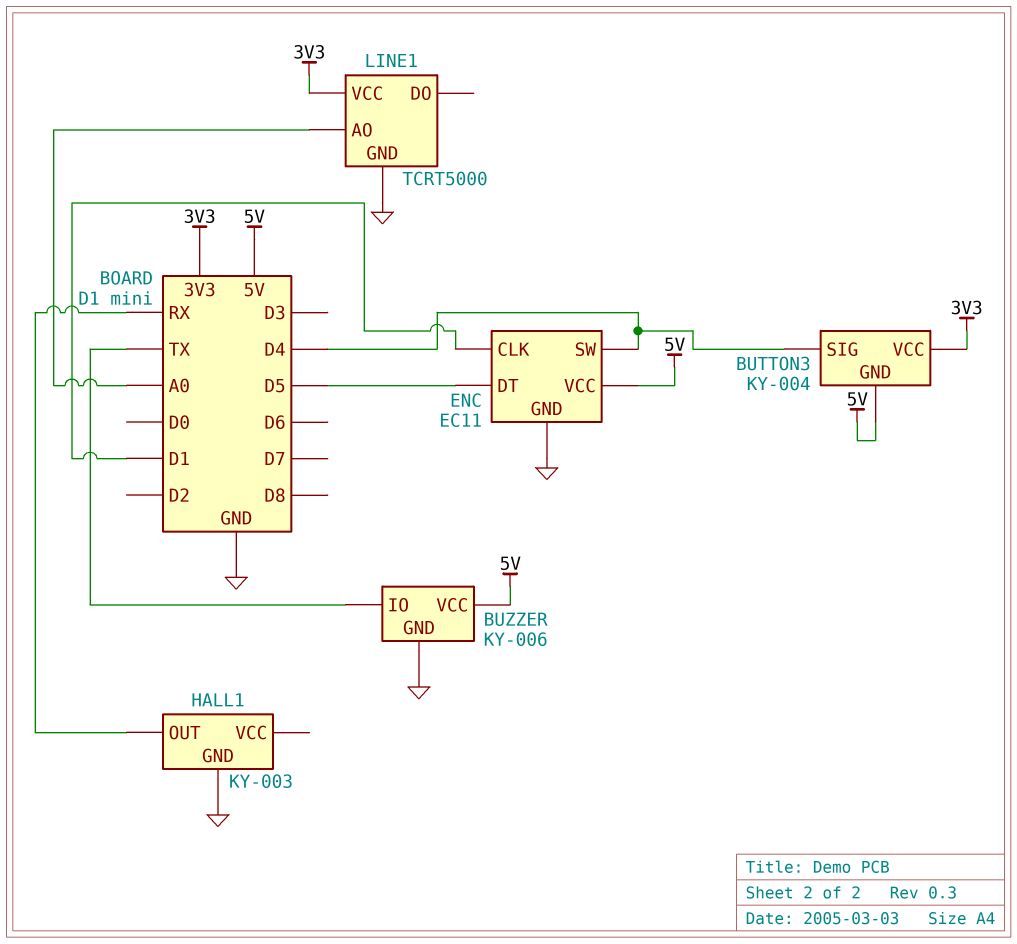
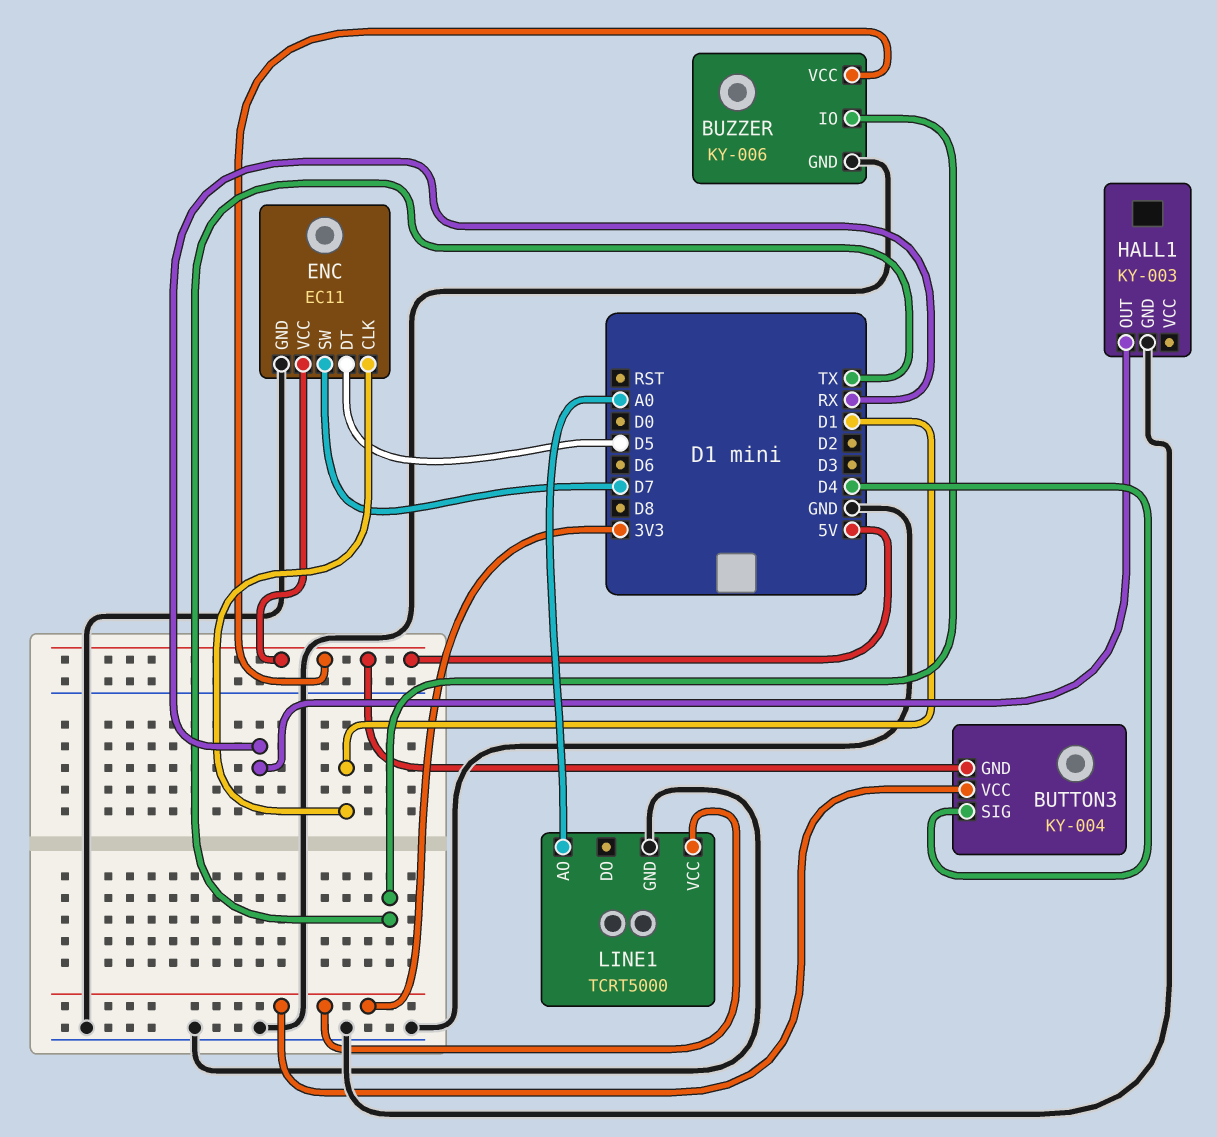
ENC pin SW: D4 -> D7

